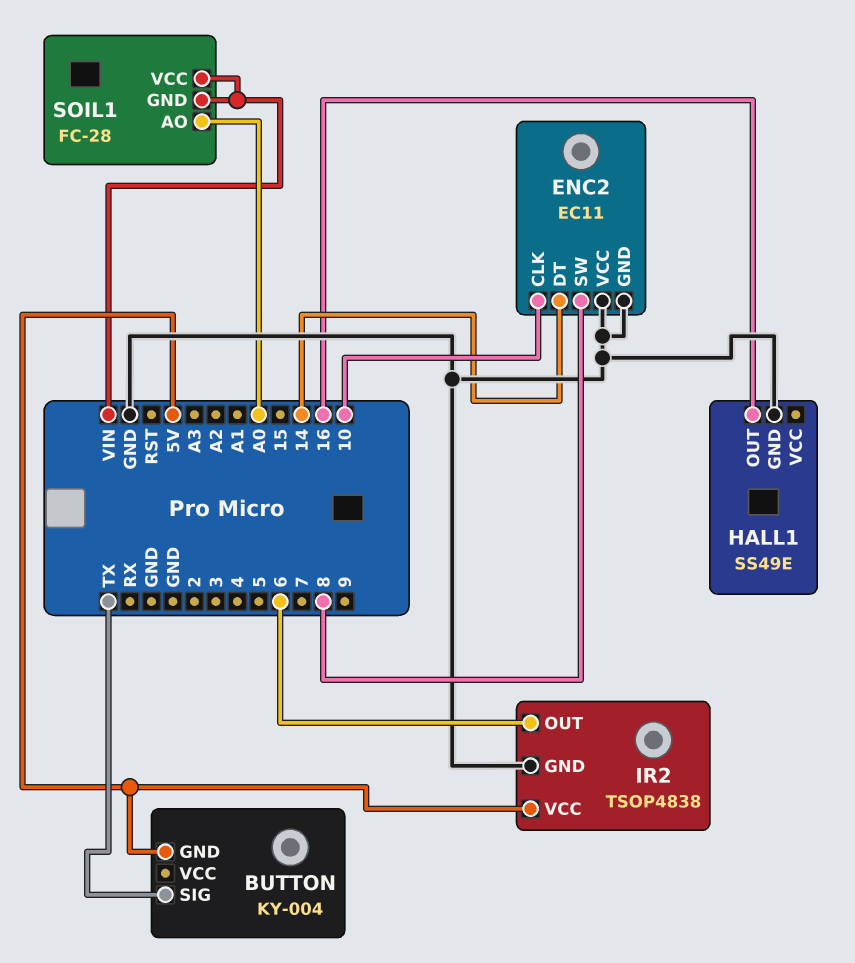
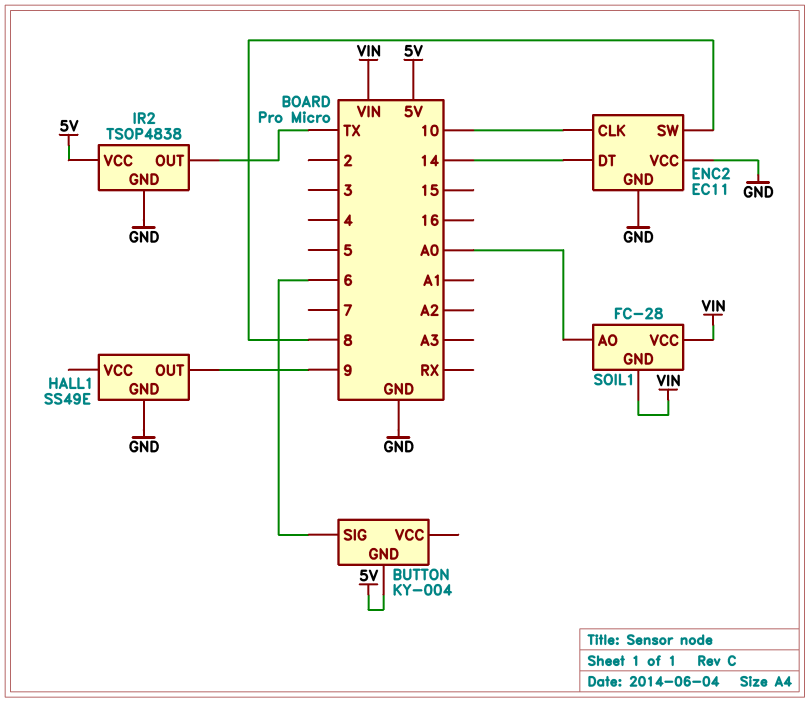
BUTTON pin SIG: TX -> 6
HALL1 pin OUT: 16 -> 9
IR2 pin OUT: 6 -> TX

